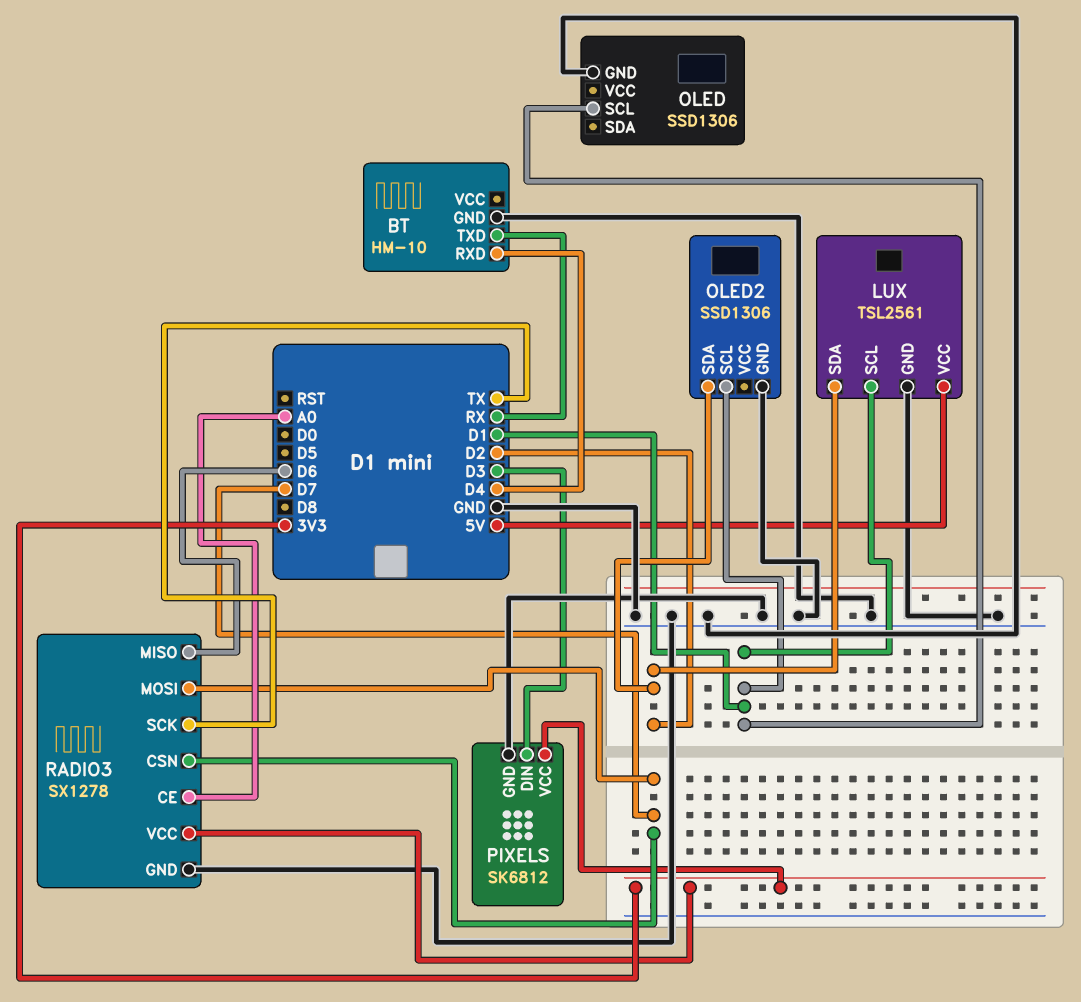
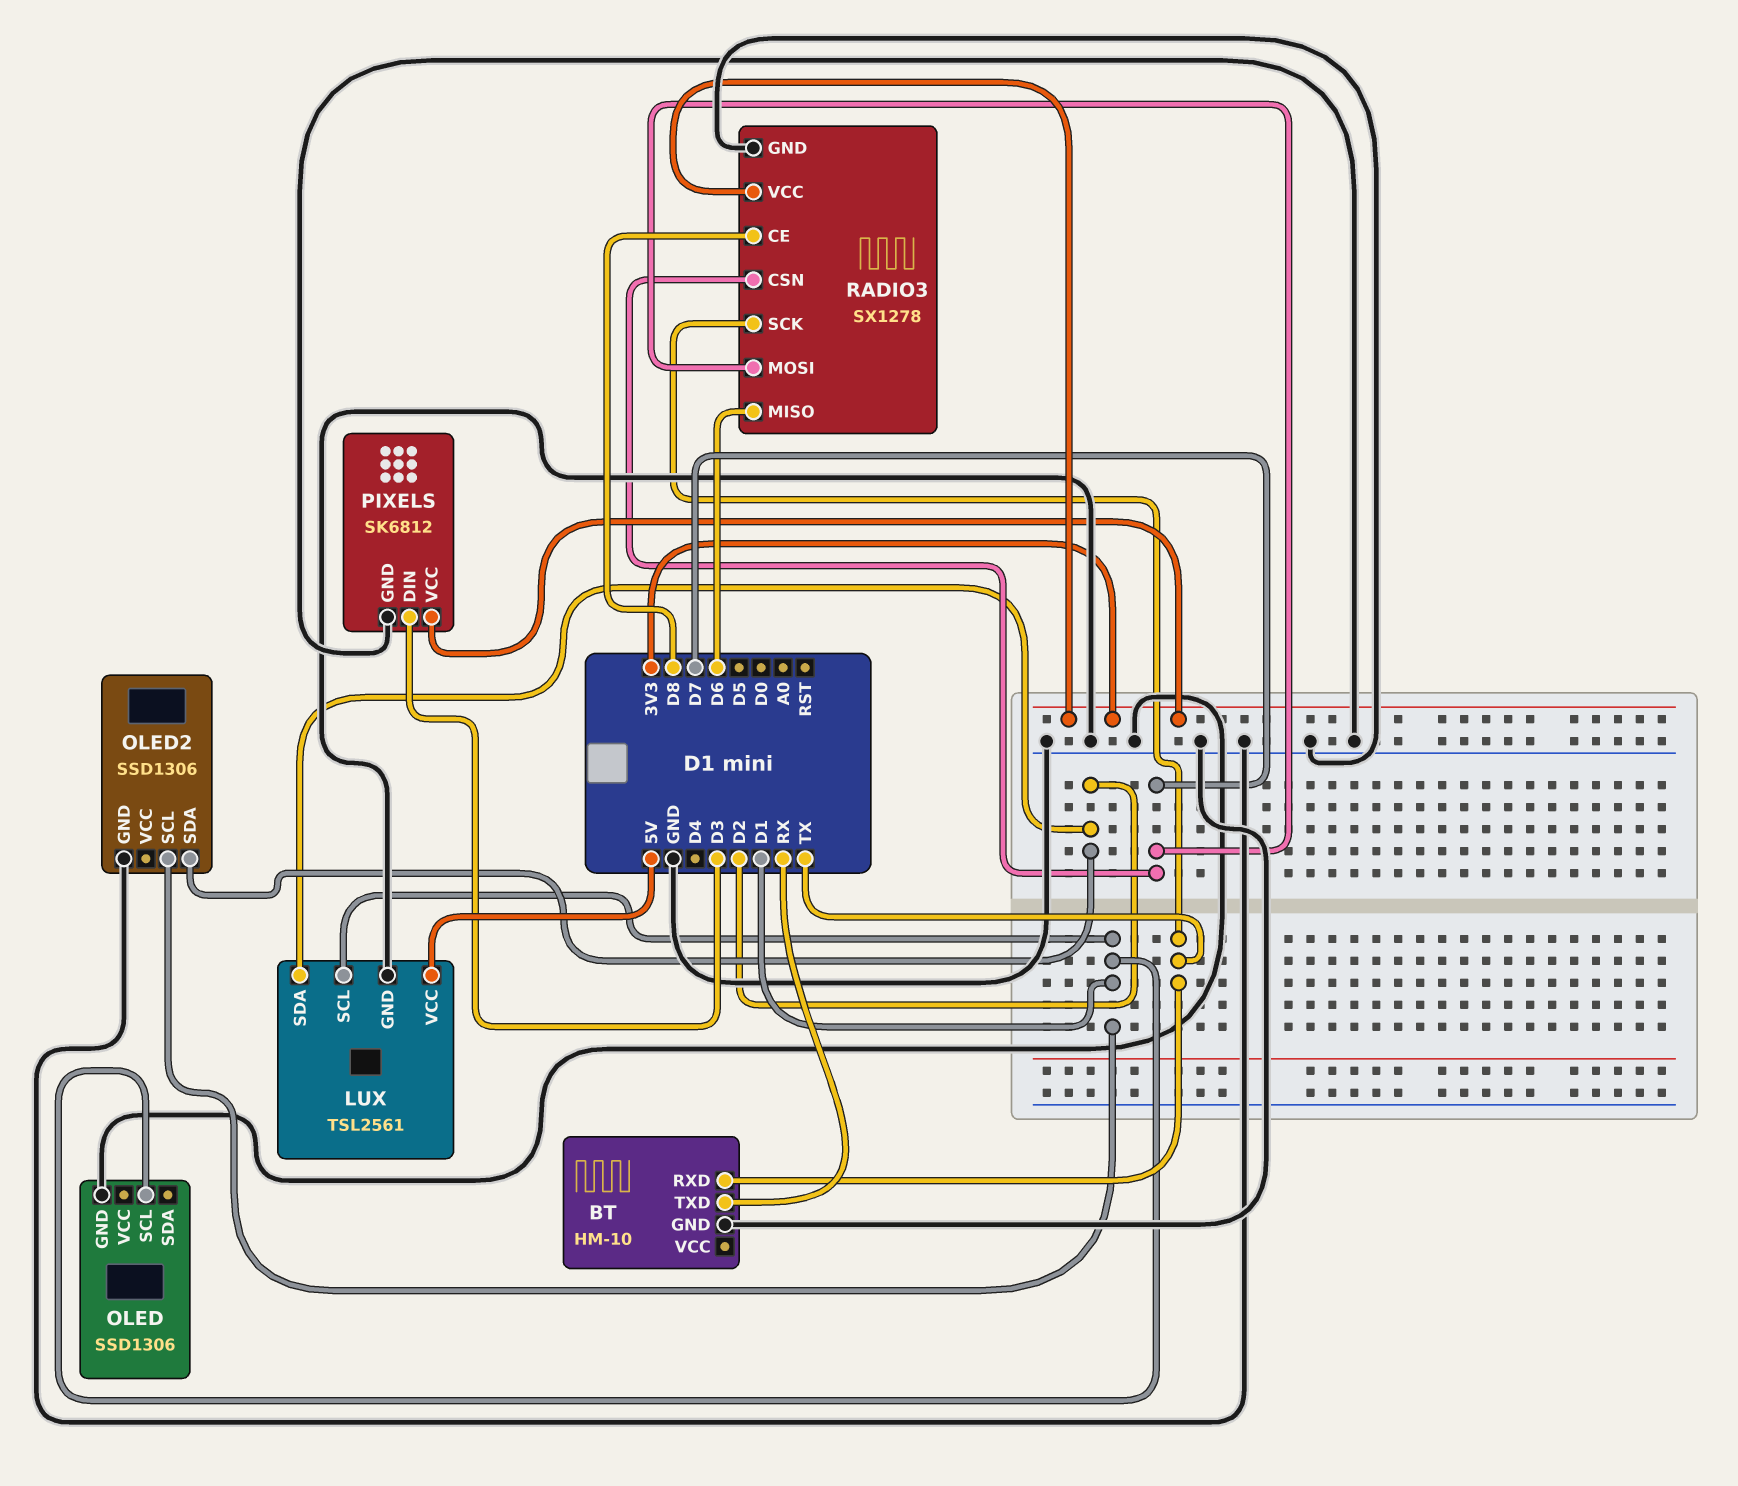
BT pin RXD: D4 -> TX
RADIO3 pin CE: A0 -> D8

